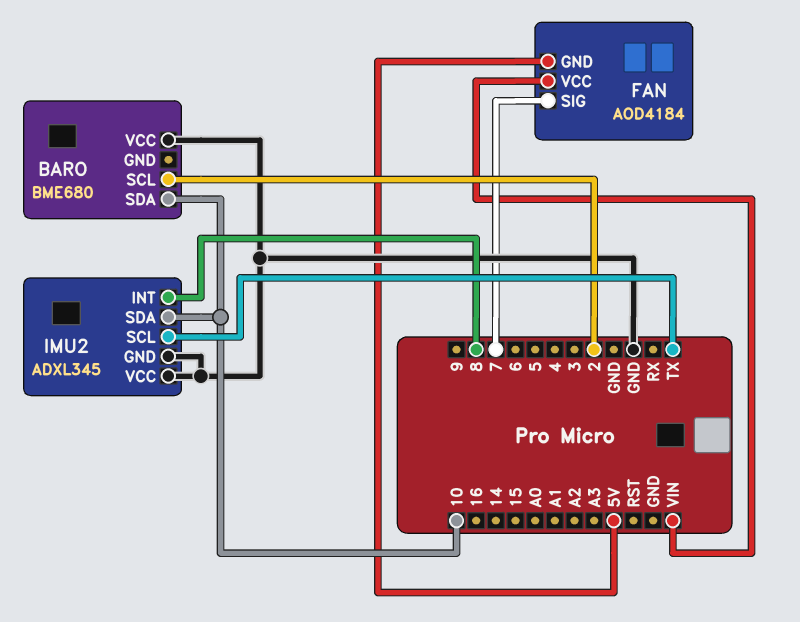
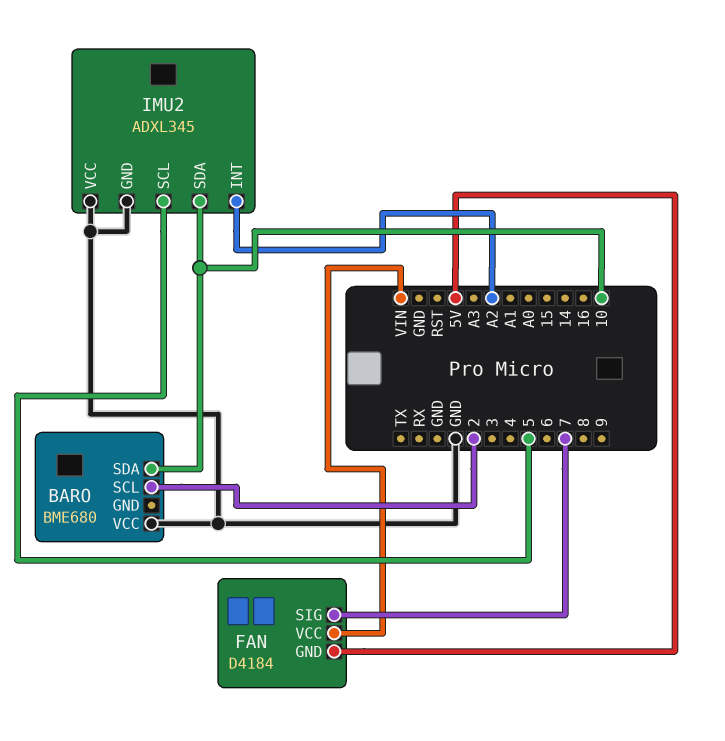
FAN: AOD4184 -> D4184
IMU2 pin INT: 8 -> A2
IMU2 pin SCL: TX -> 5

